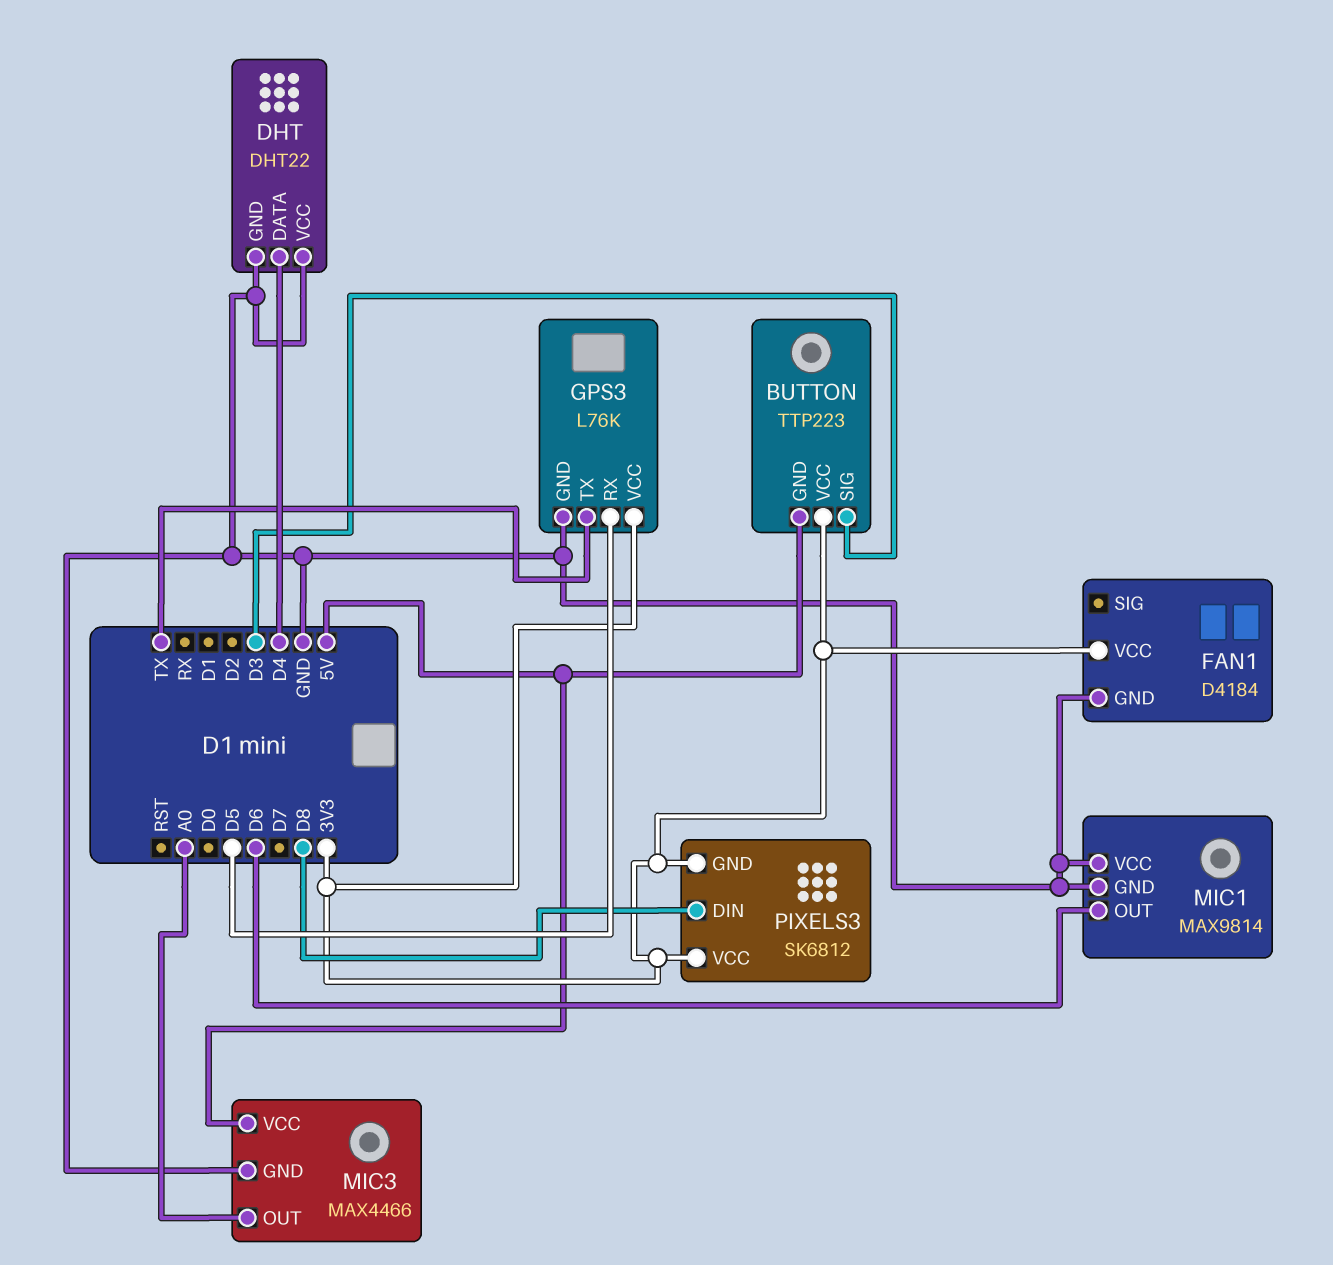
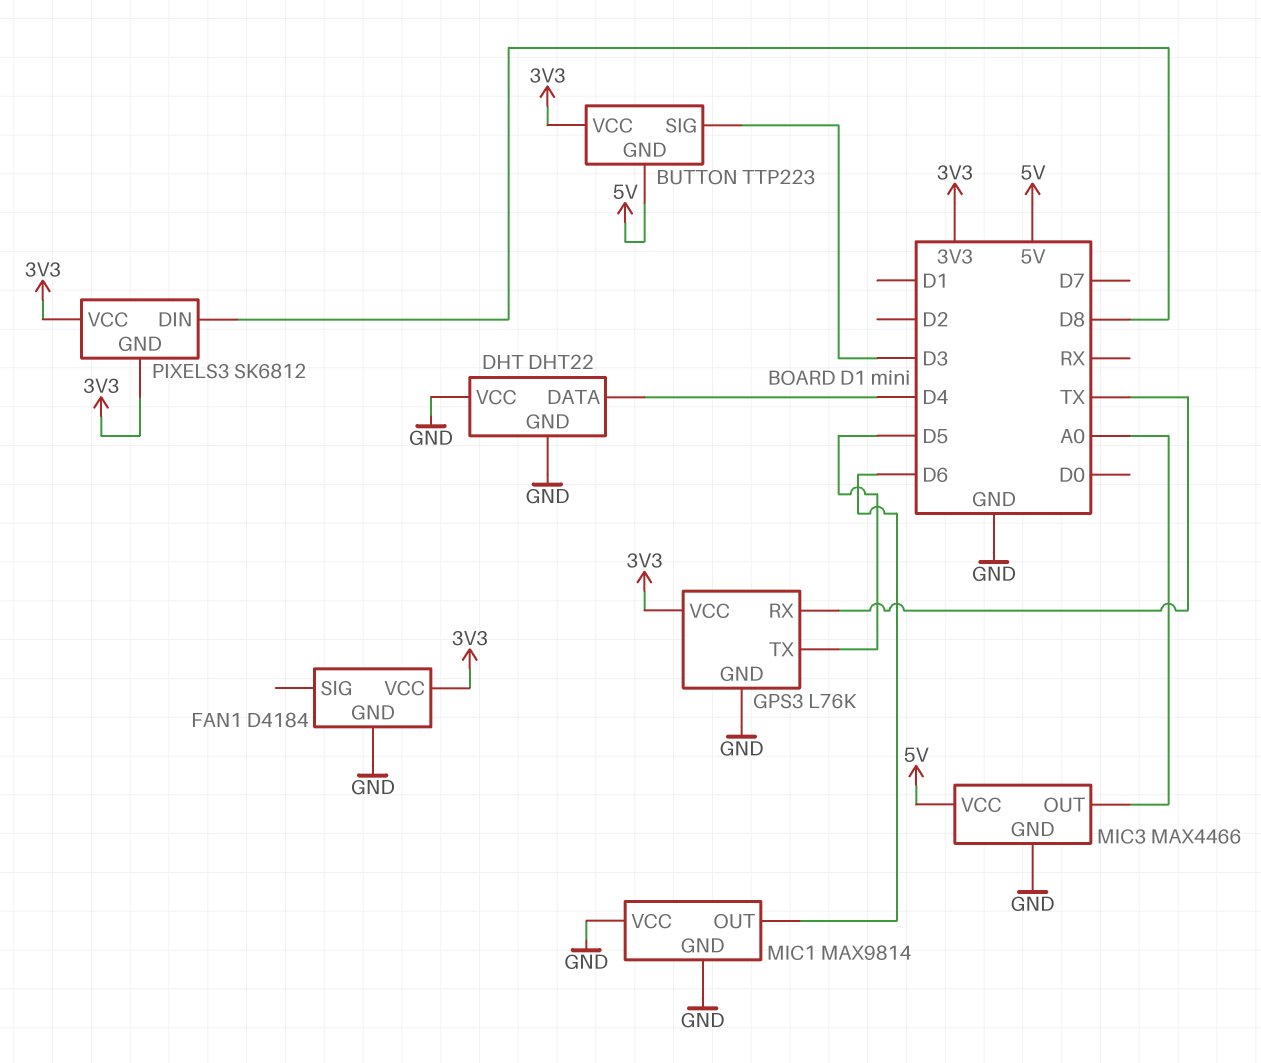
GPS3 pin RX: D5 -> TX
GPS3 pin TX: TX -> D5

